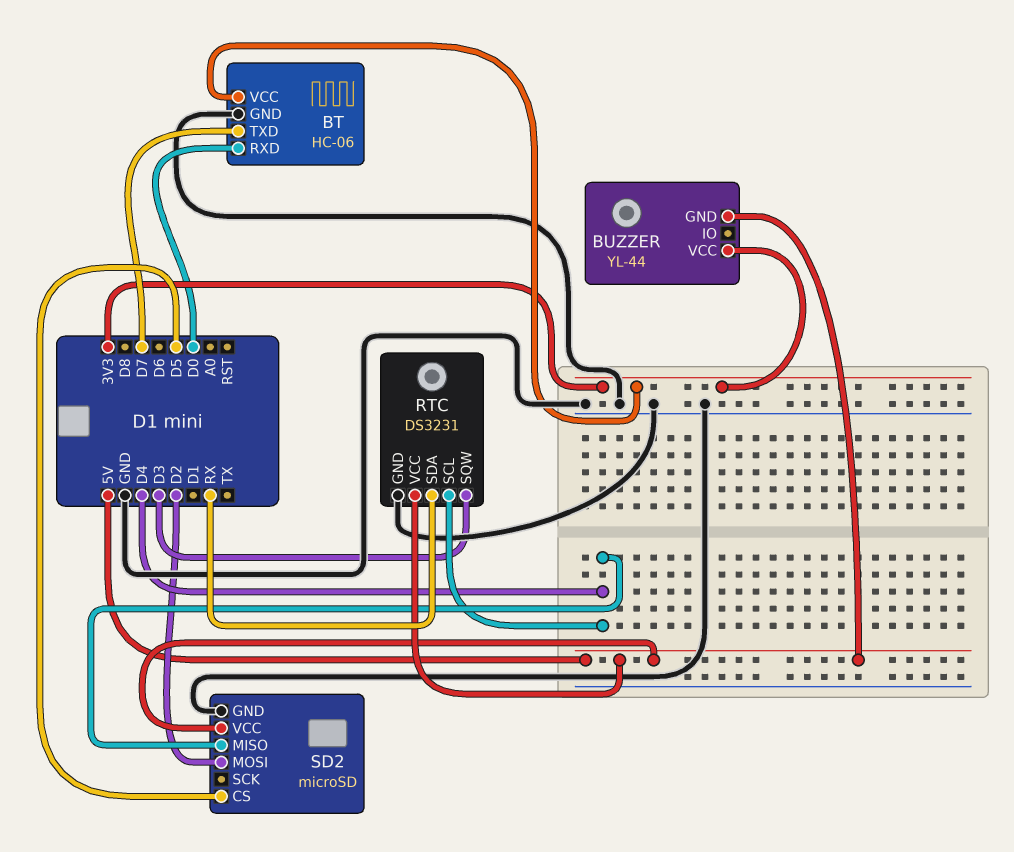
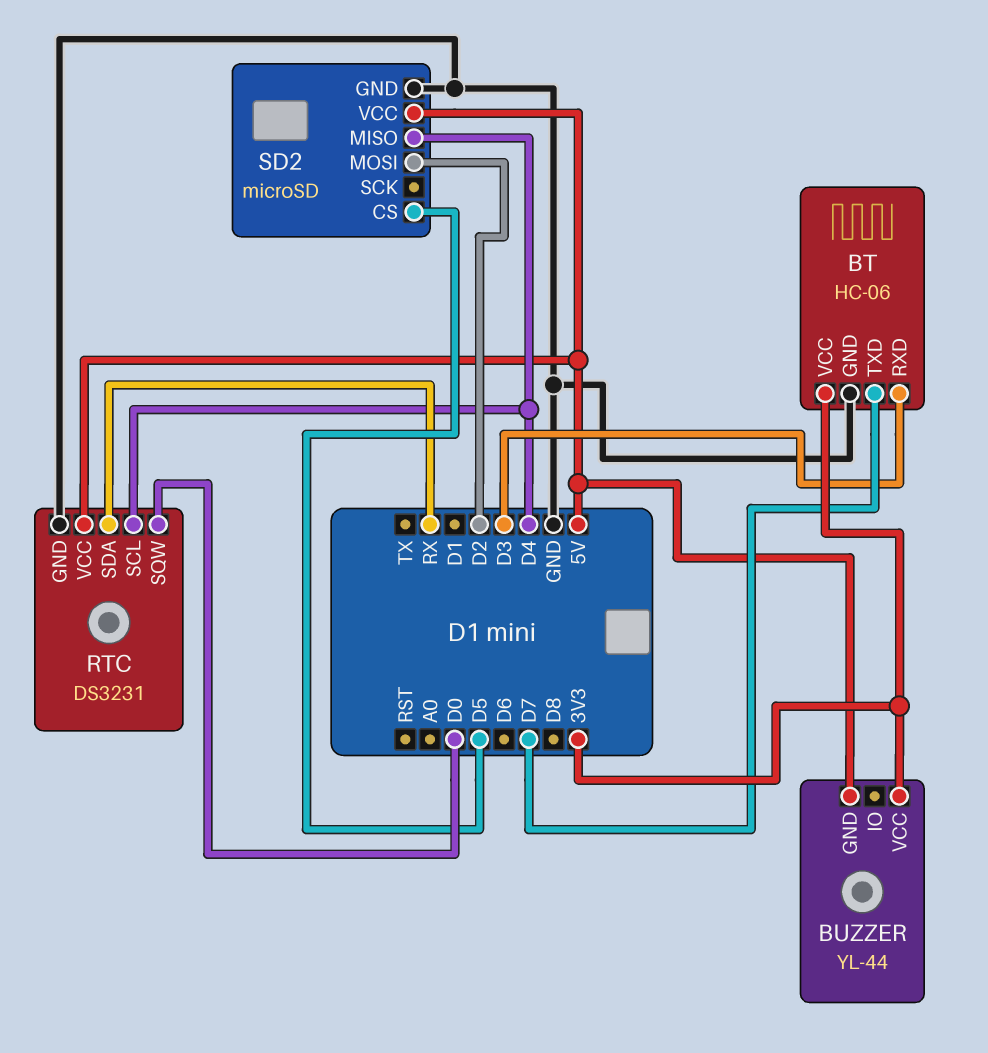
BT pin RXD: D0 -> D3
RTC pin SQW: D3 -> D0

